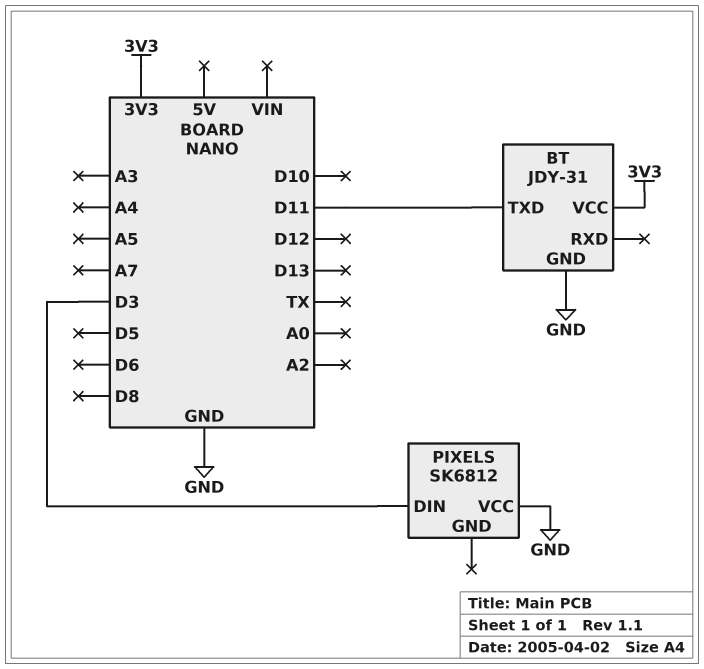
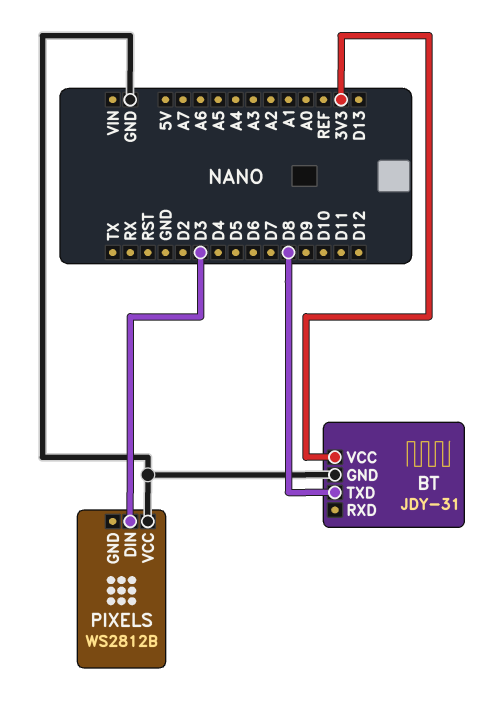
BT pin TXD: D11 -> D8
PIXELS: SK6812 -> WS2812B

